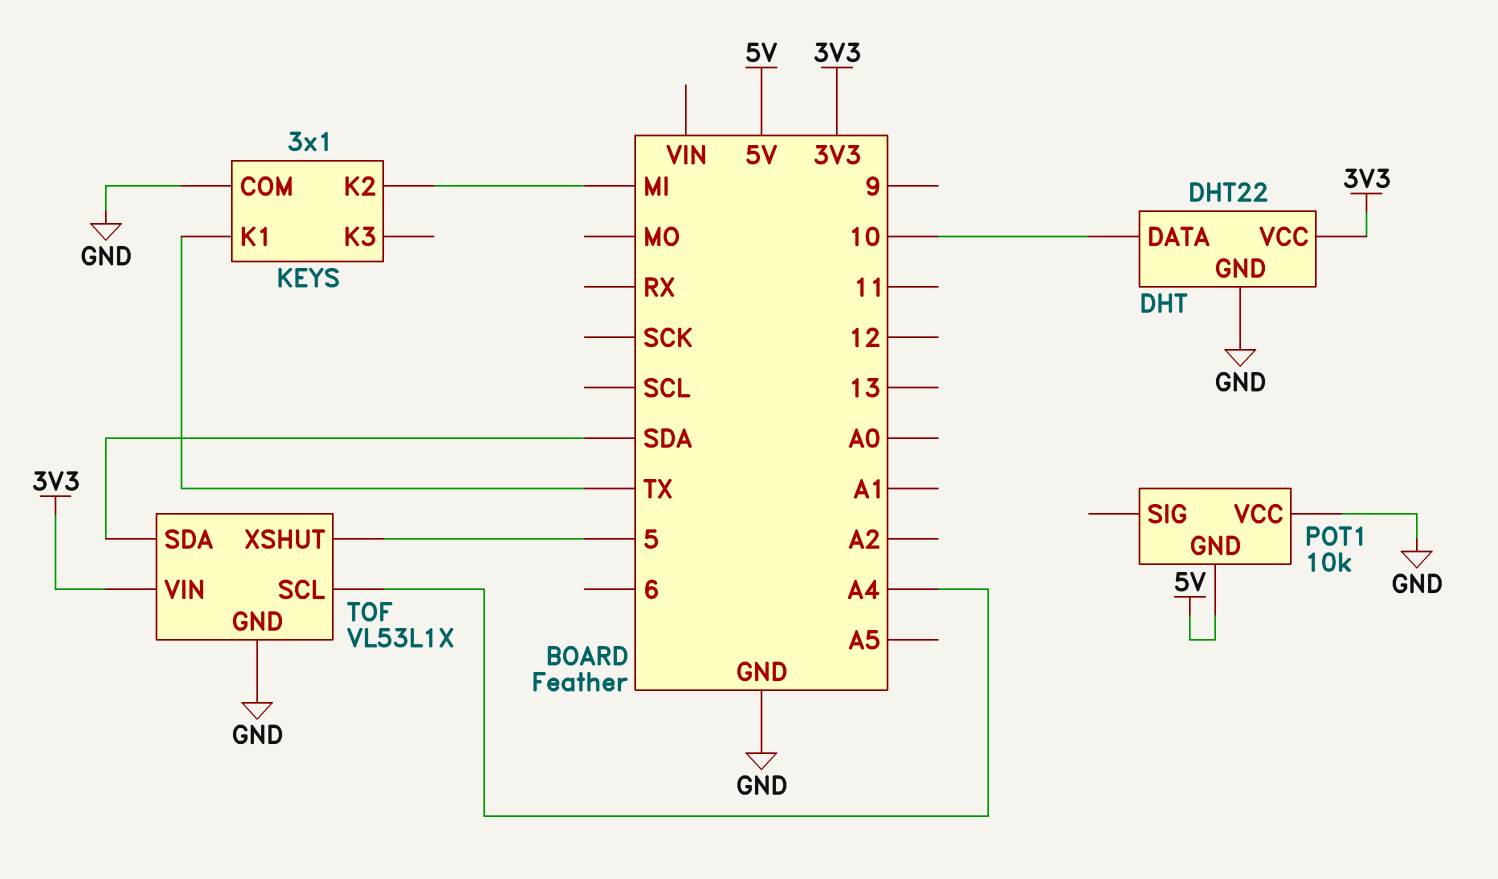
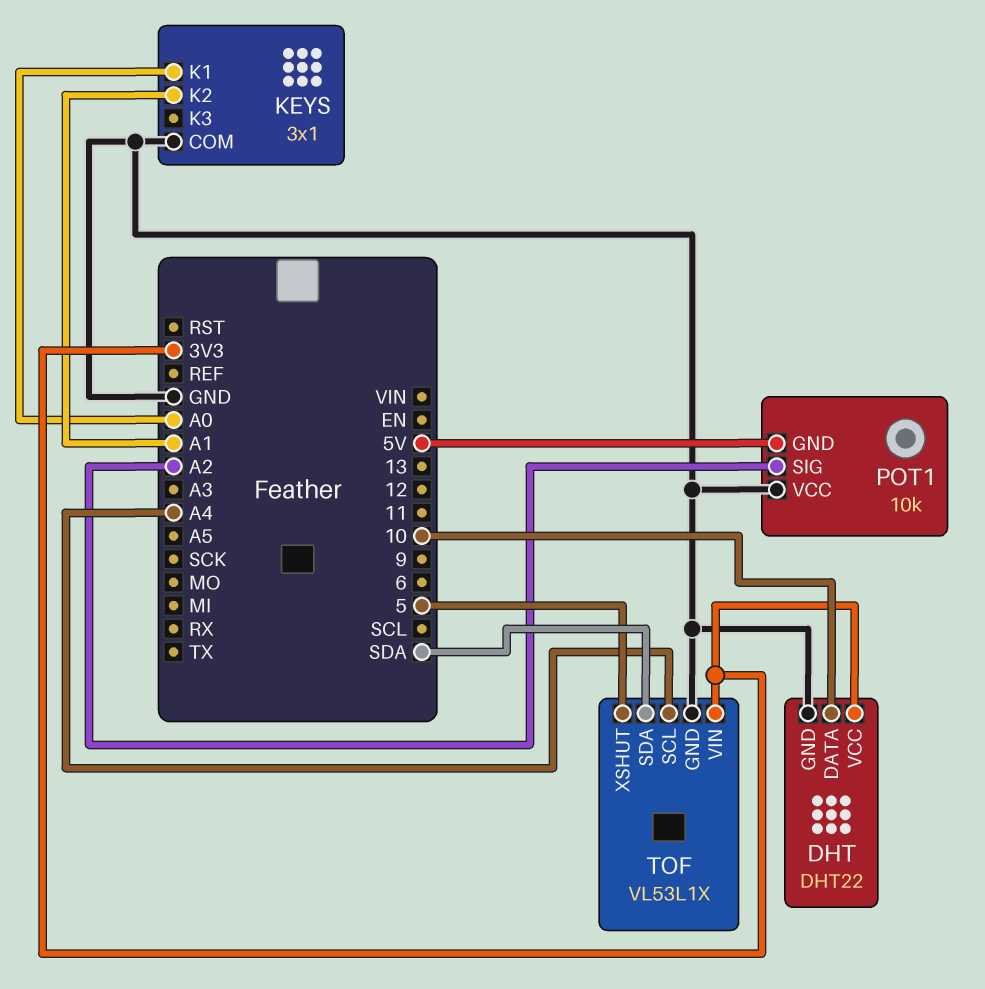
KEYS pin K1: TX -> A0
KEYS pin K2: MI -> A1
POT1 pin SIG: none -> A2

